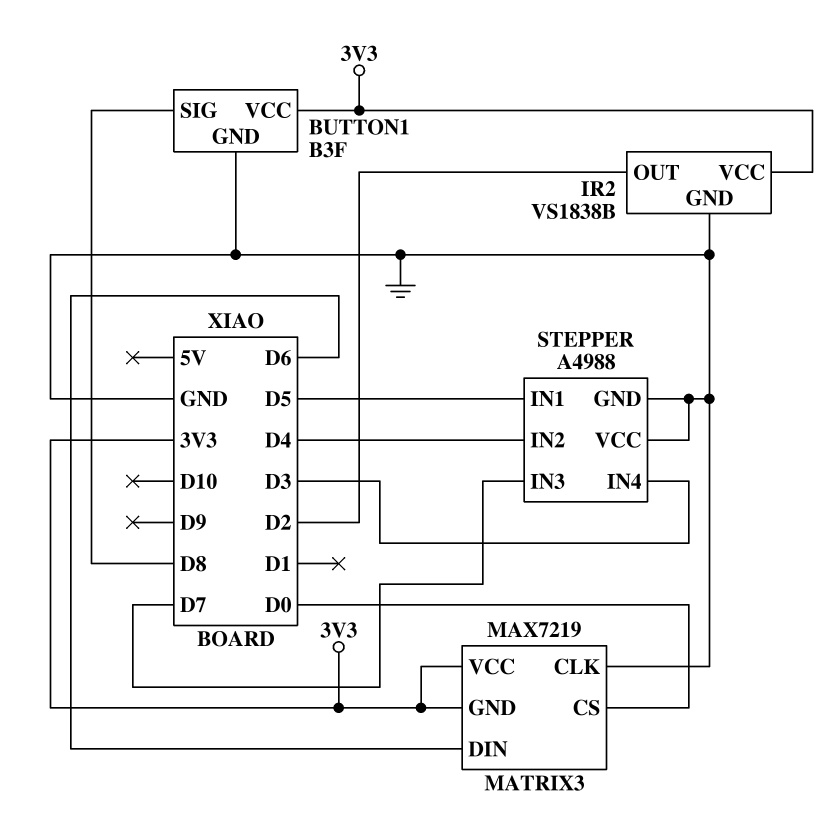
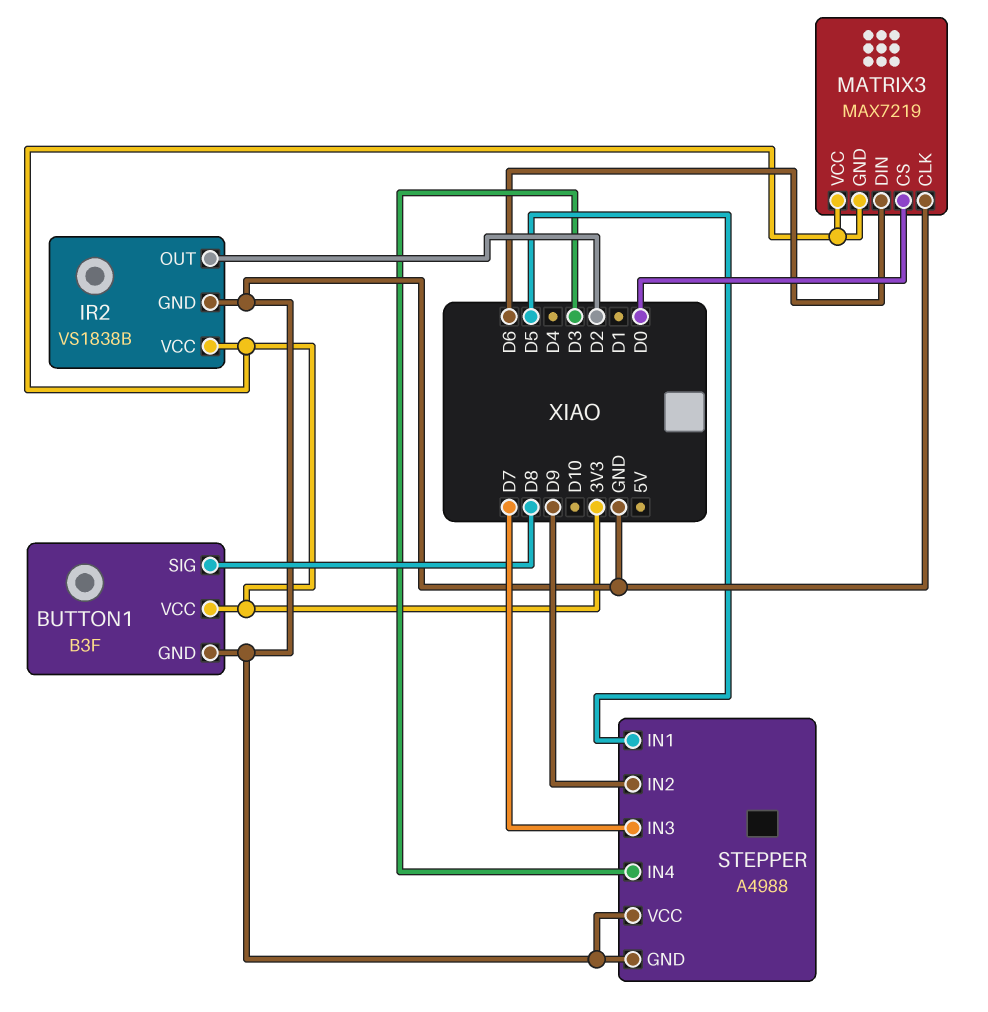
STEPPER pin IN2: D4 -> D9

